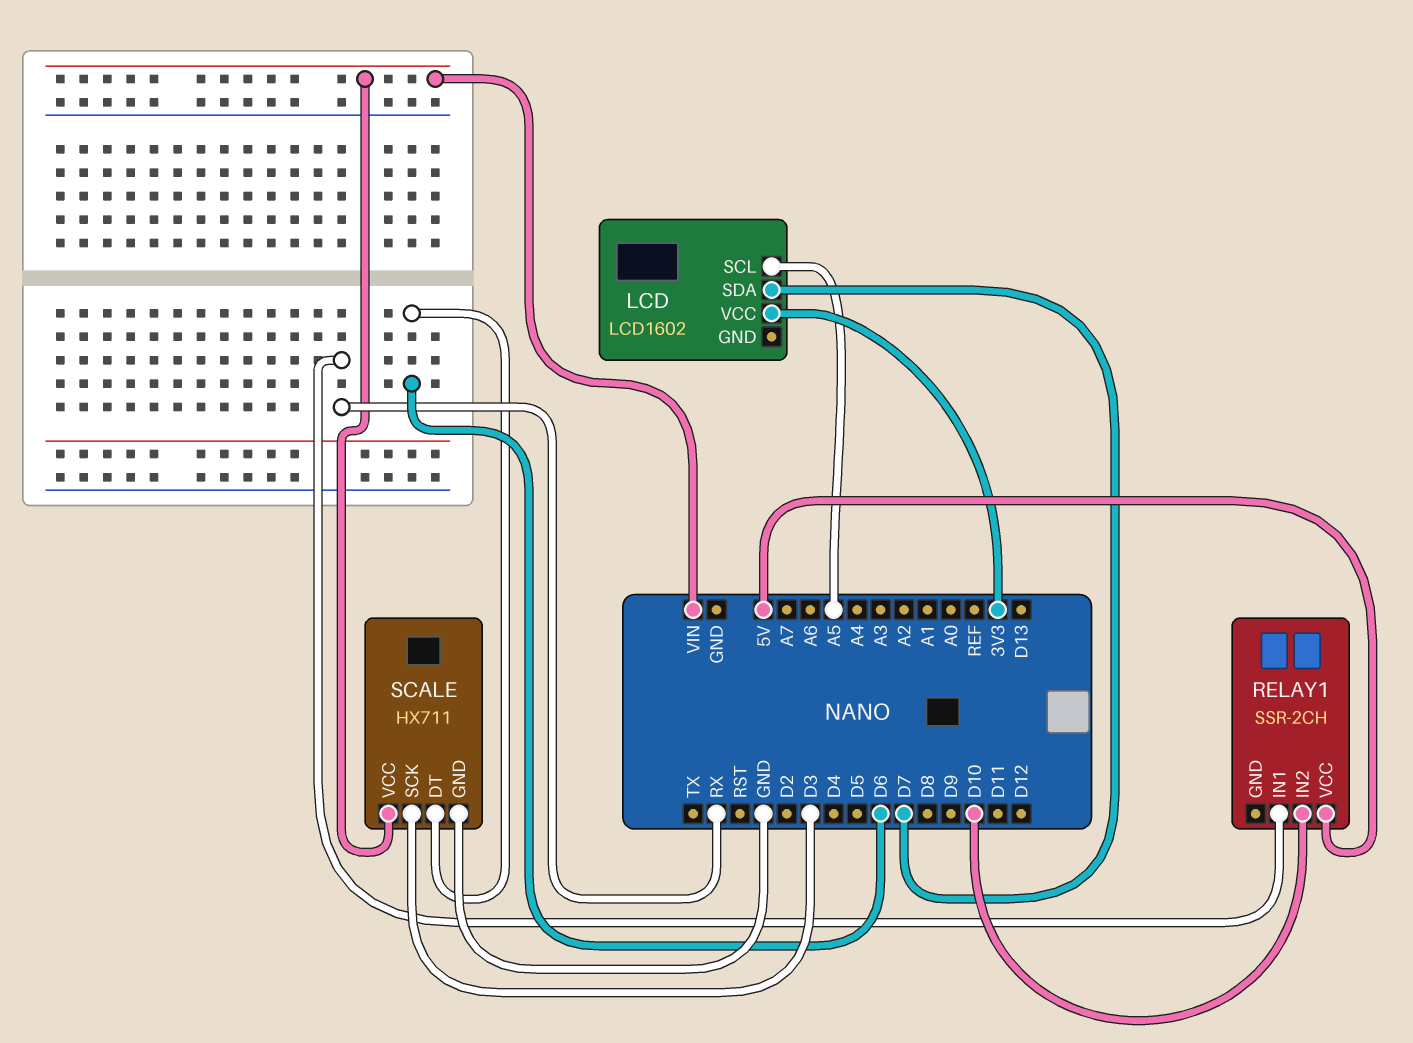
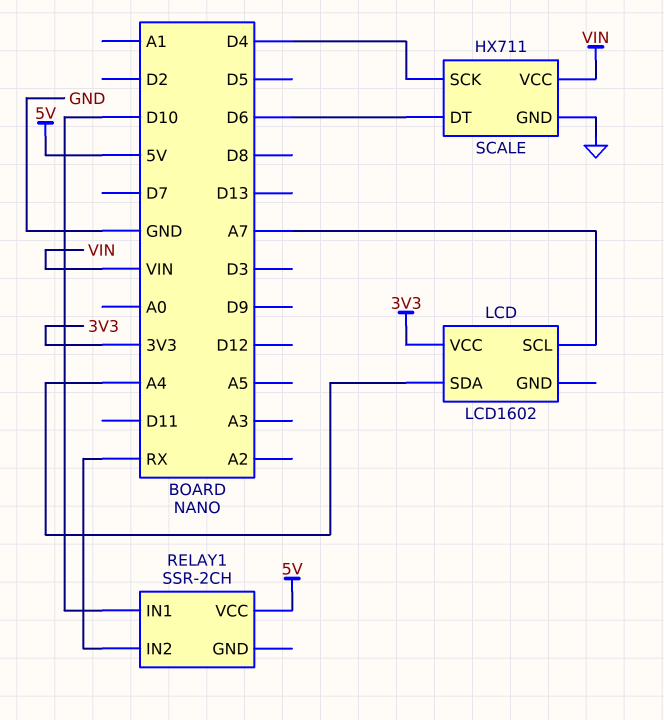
LCD pin SCL: A5 -> A7
LCD pin SDA: D7 -> A4
RELAY1 pin IN1: RX -> D10
RELAY1 pin IN2: D10 -> RX
SCALE pin SCK: D3 -> D4

